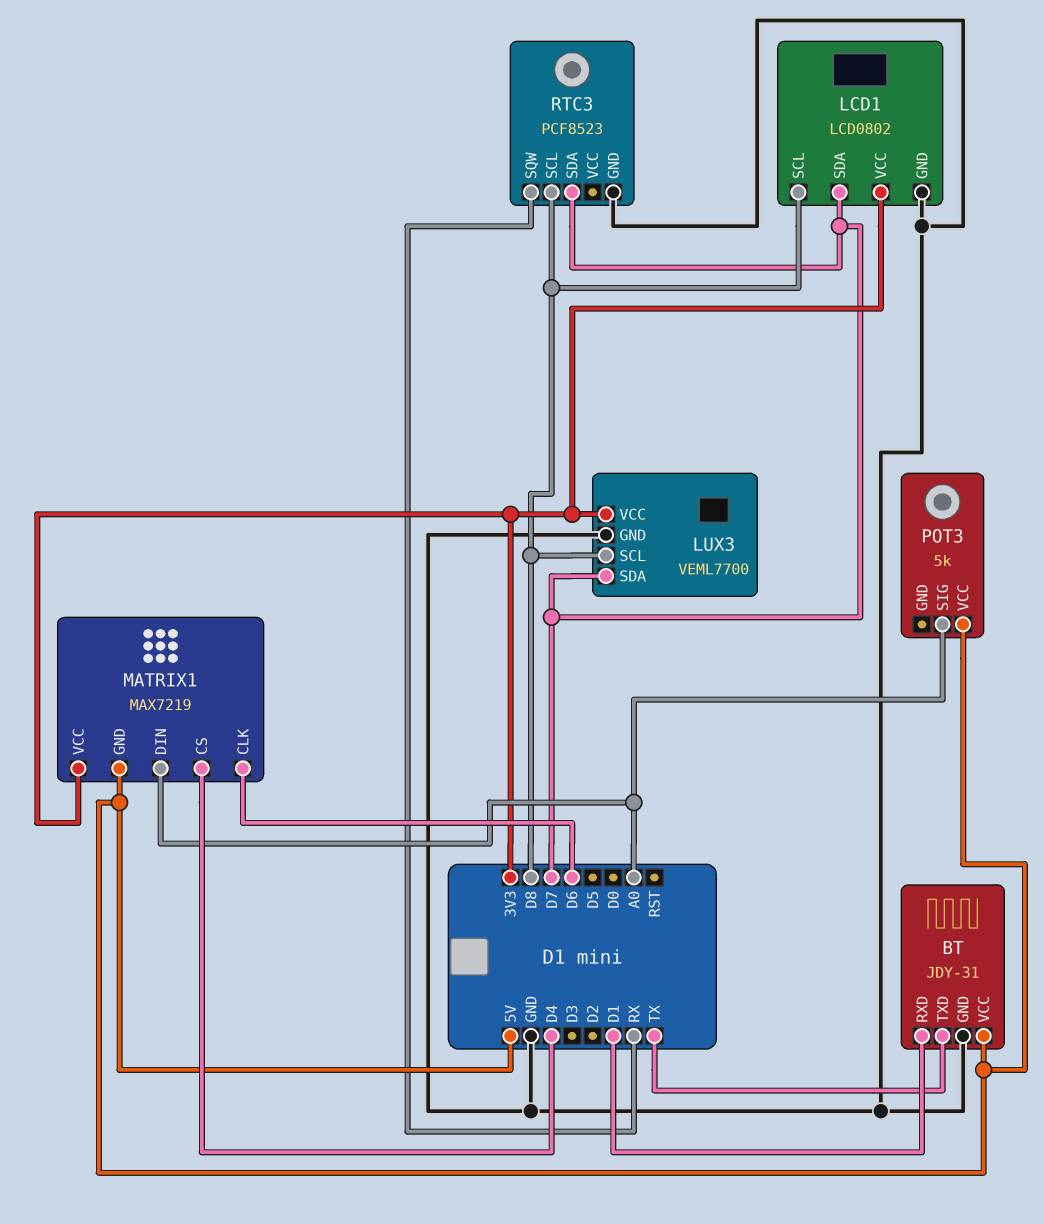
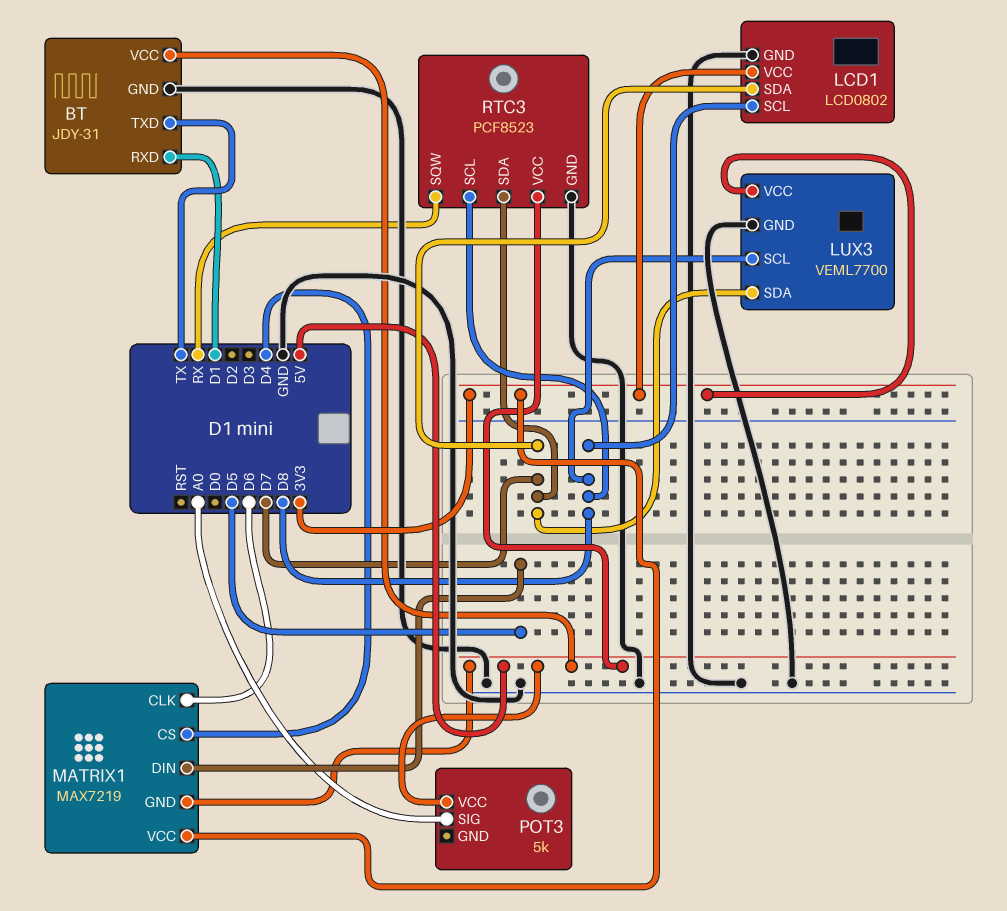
MATRIX1 pin DIN: A0 -> D5
RTC3 pin VCC: none -> 5V

